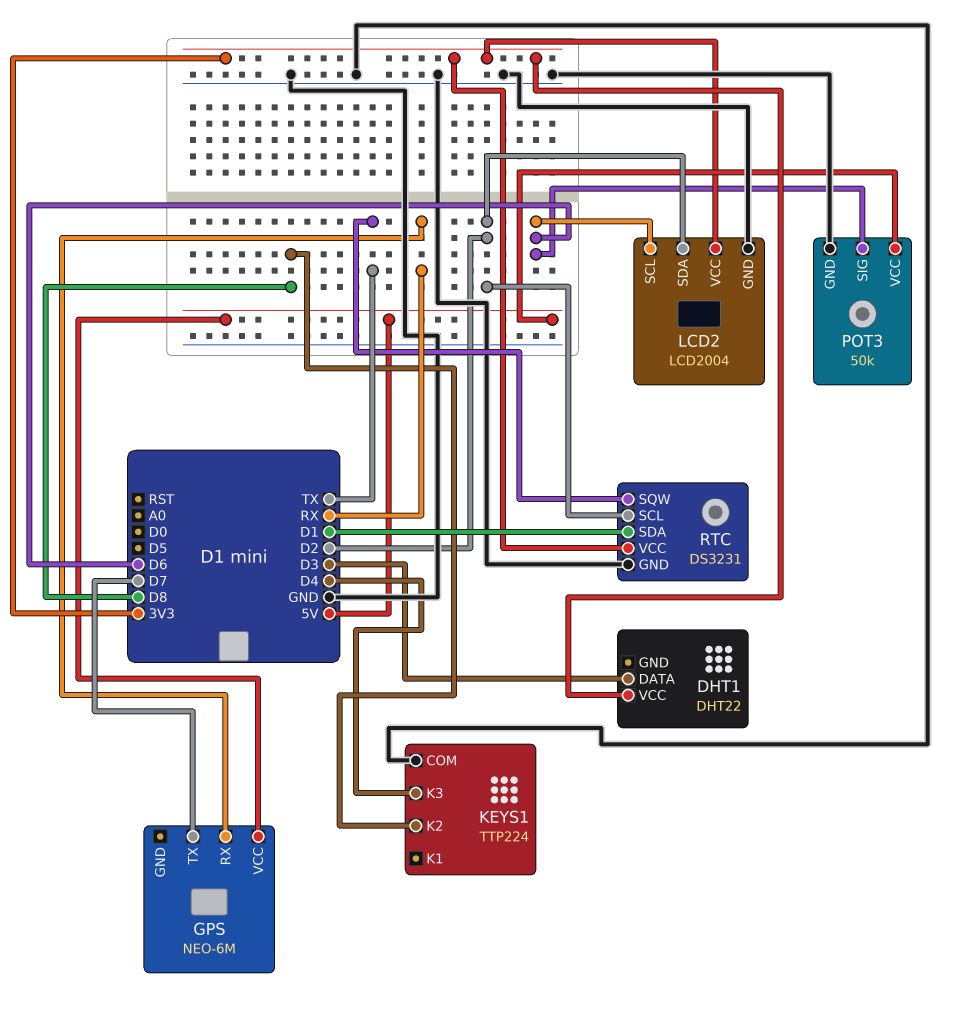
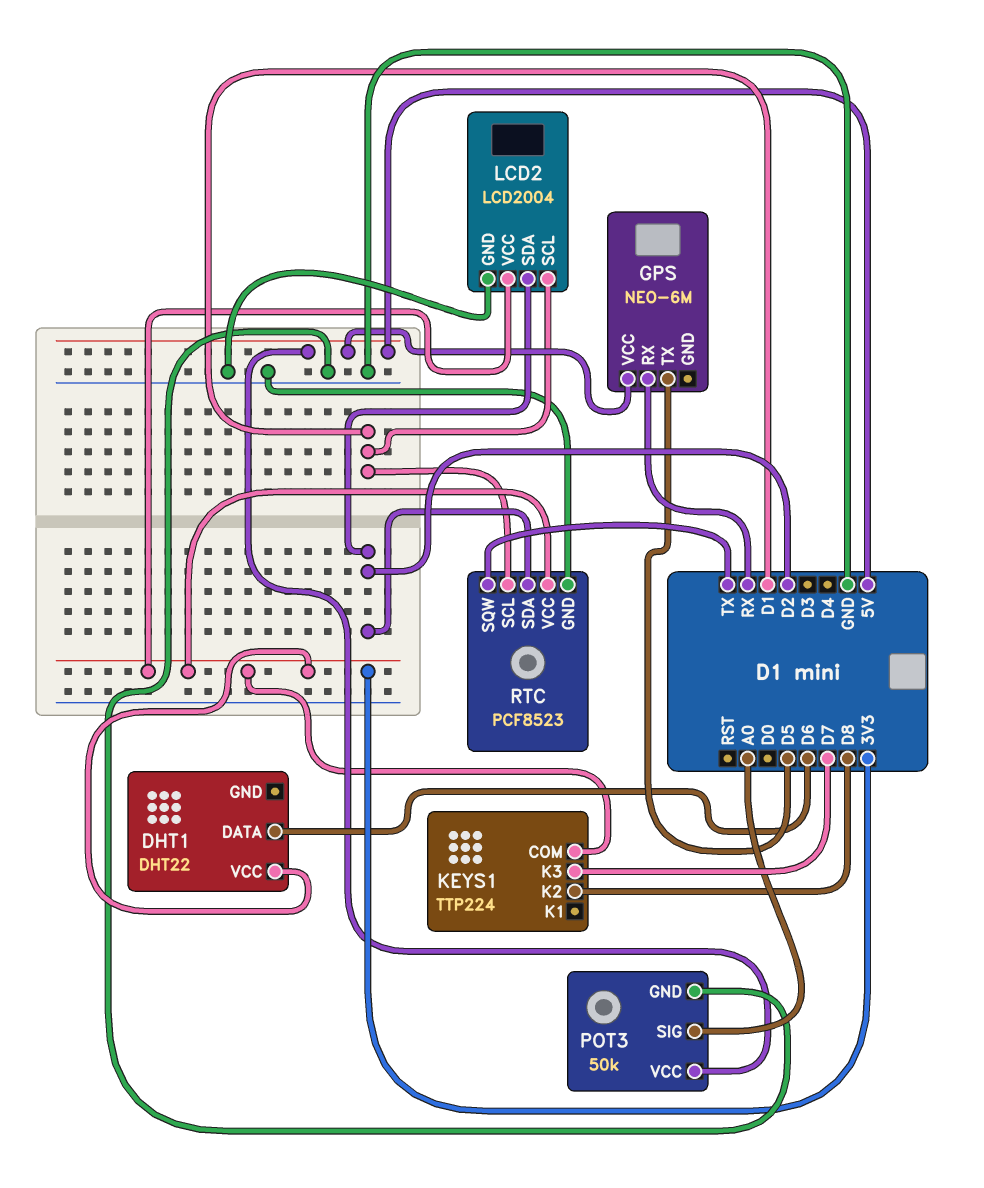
DHT1 pin DATA: D3 -> D6
GPS pin TX: D7 -> D5
KEYS1 pin COM: GND -> 3V3
KEYS1 pin K3: D4 -> D7
LCD2 pin SCL: D6 -> D1
POT3 pin SIG: D6 -> A0
RTC: DS3231 -> PCF8523
RTC pin SCL: D2 -> D1
RTC pin SDA: D1 -> D2

